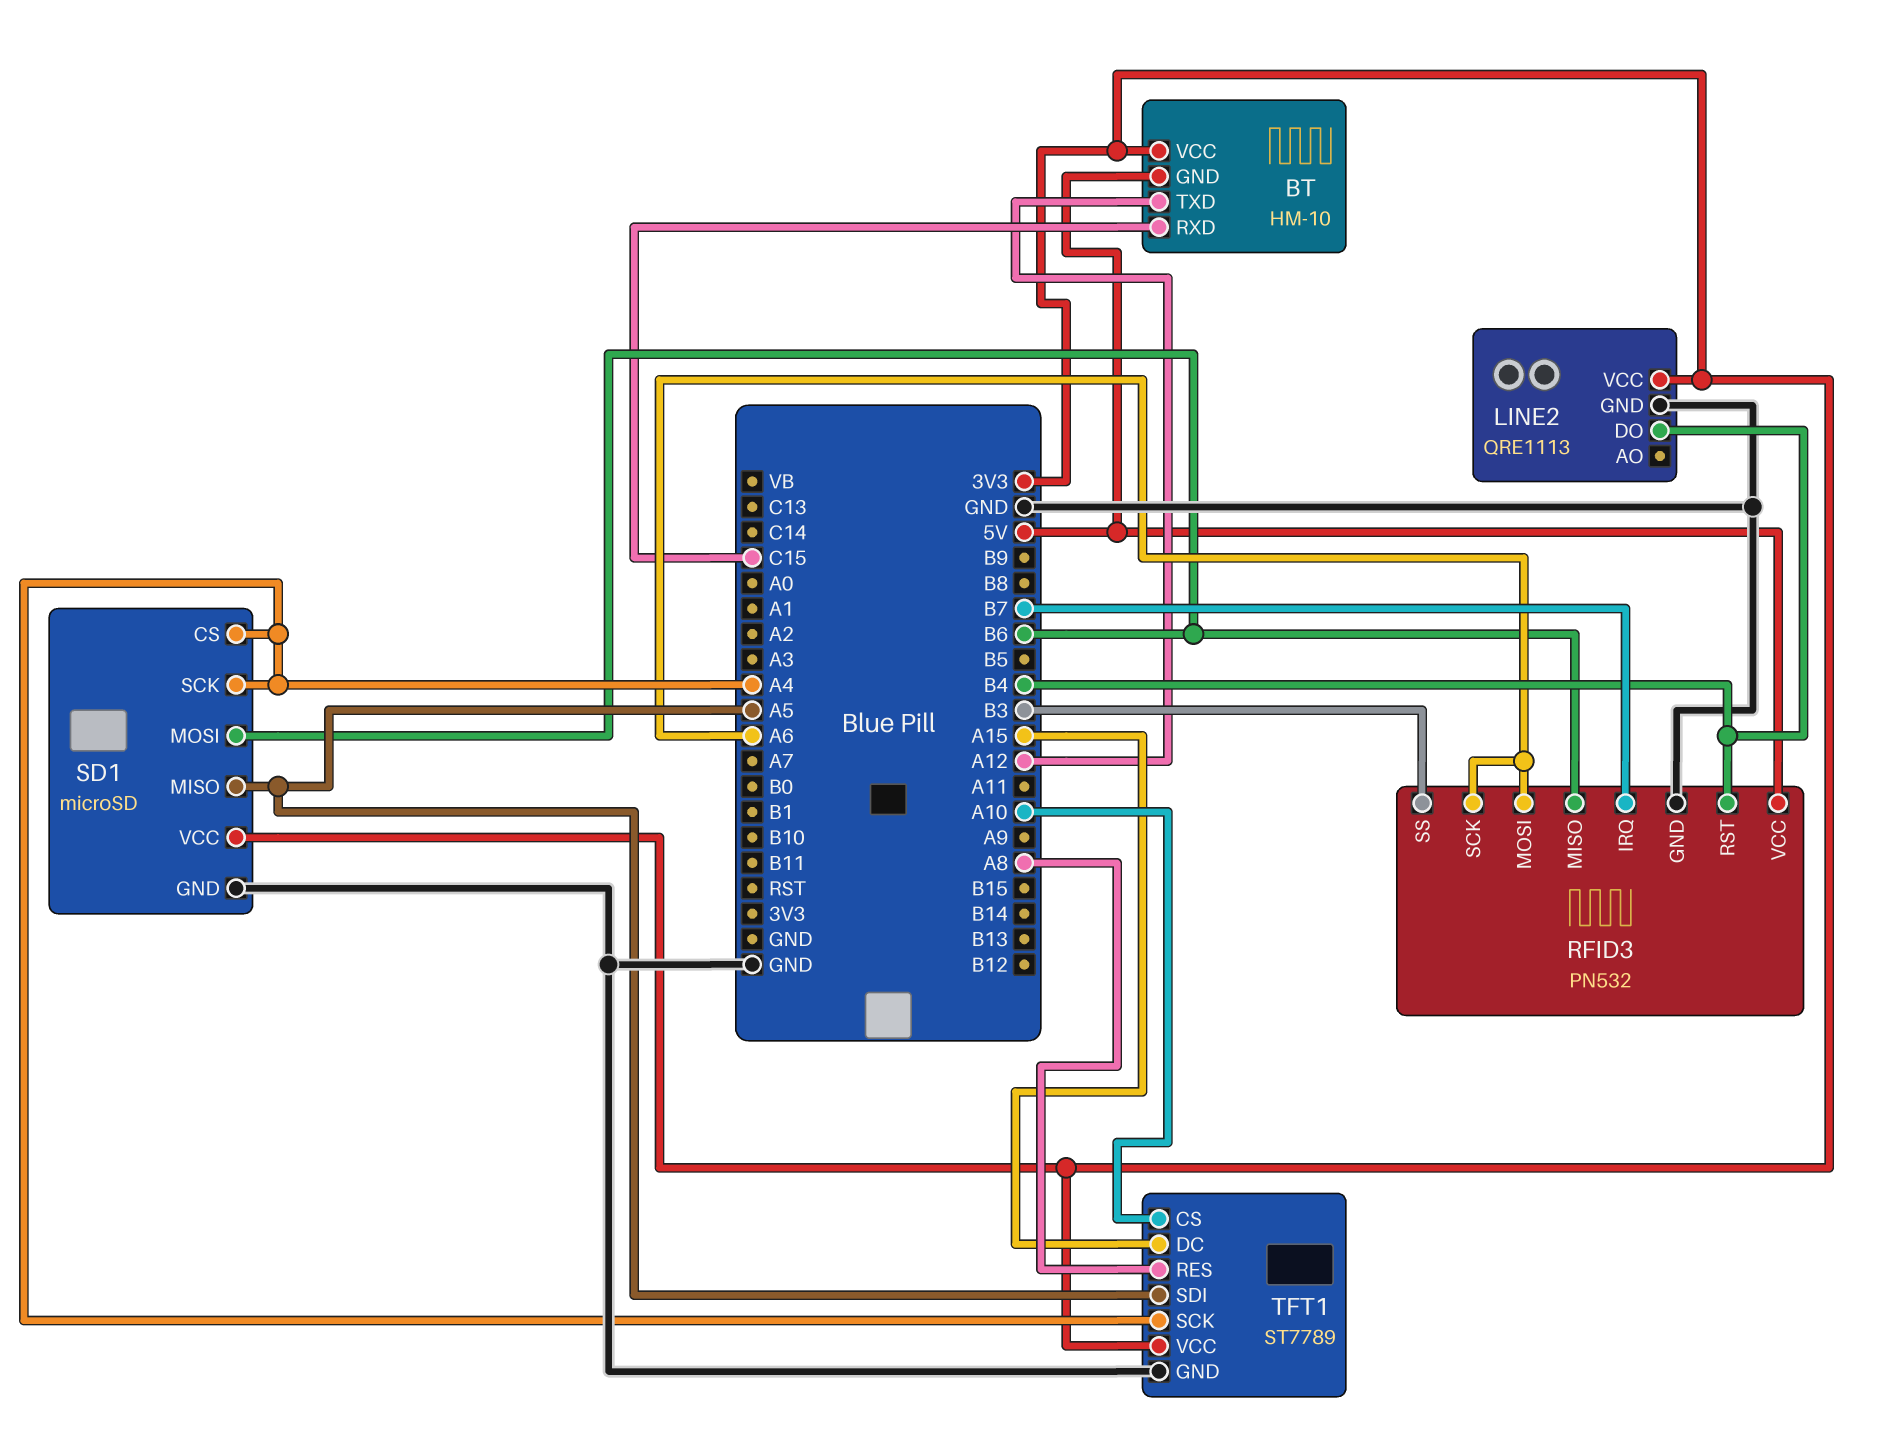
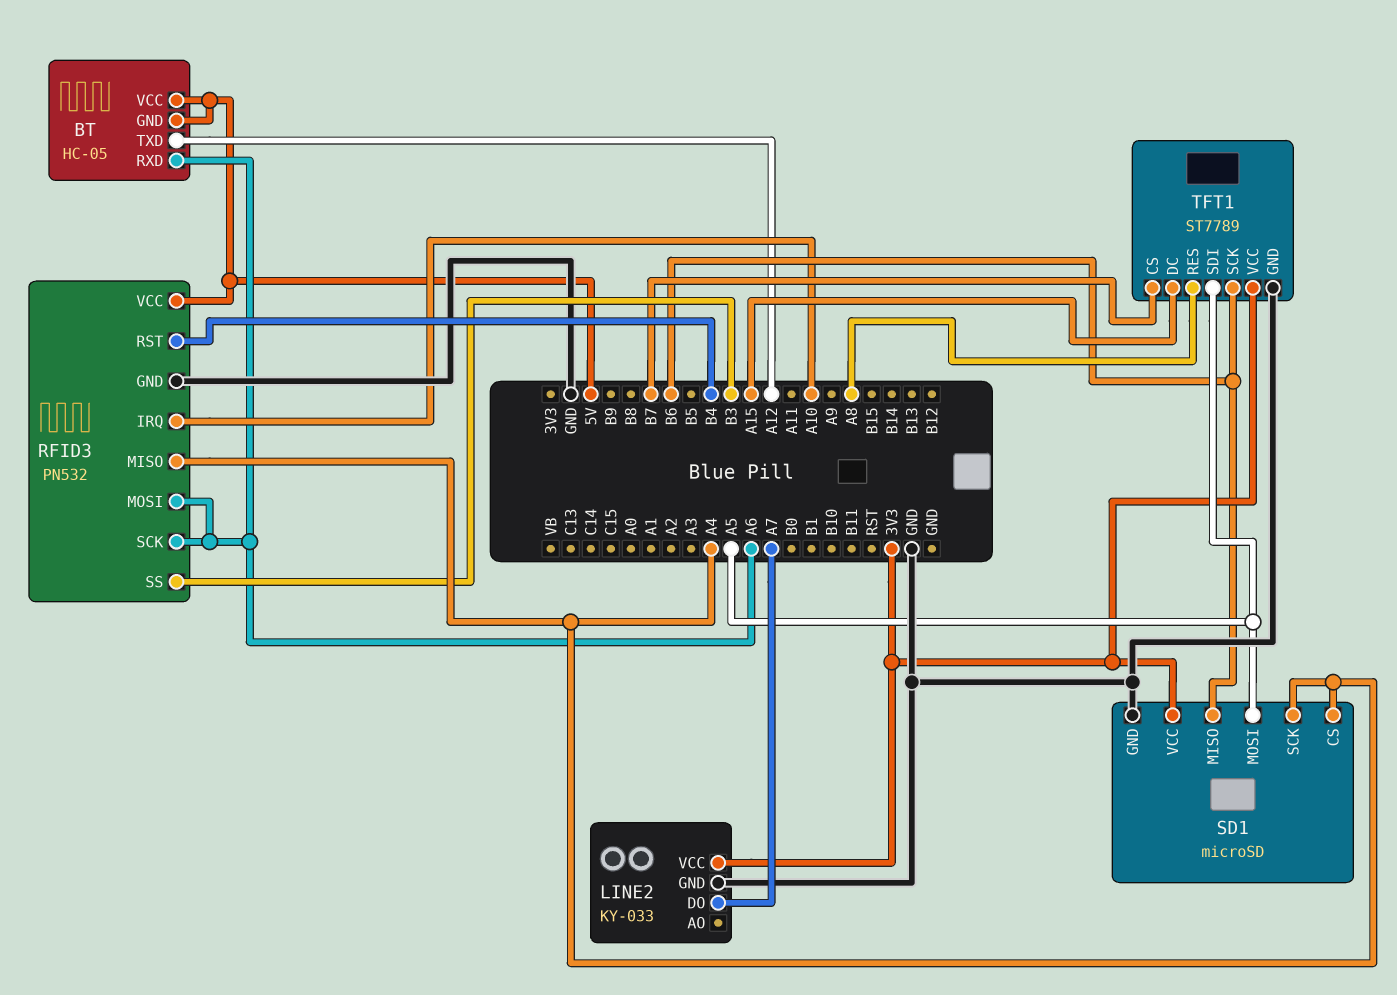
BT: HM-10 -> HC-05
BT pin RXD: C15 -> A6
BT pin VCC: 3V3 -> 5V
LINE2: QRE1113 -> KY-033
LINE2 pin DO: B4 -> A7
RFID3 pin IRQ: B7 -> A10
RFID3 pin MISO: B6 -> A4
SD1 pin MISO: A5 -> B6
SD1 pin MOSI: B6 -> A5
TFT1 pin CS: A10 -> B7
TFT1 pin SCK: A4 -> B6

